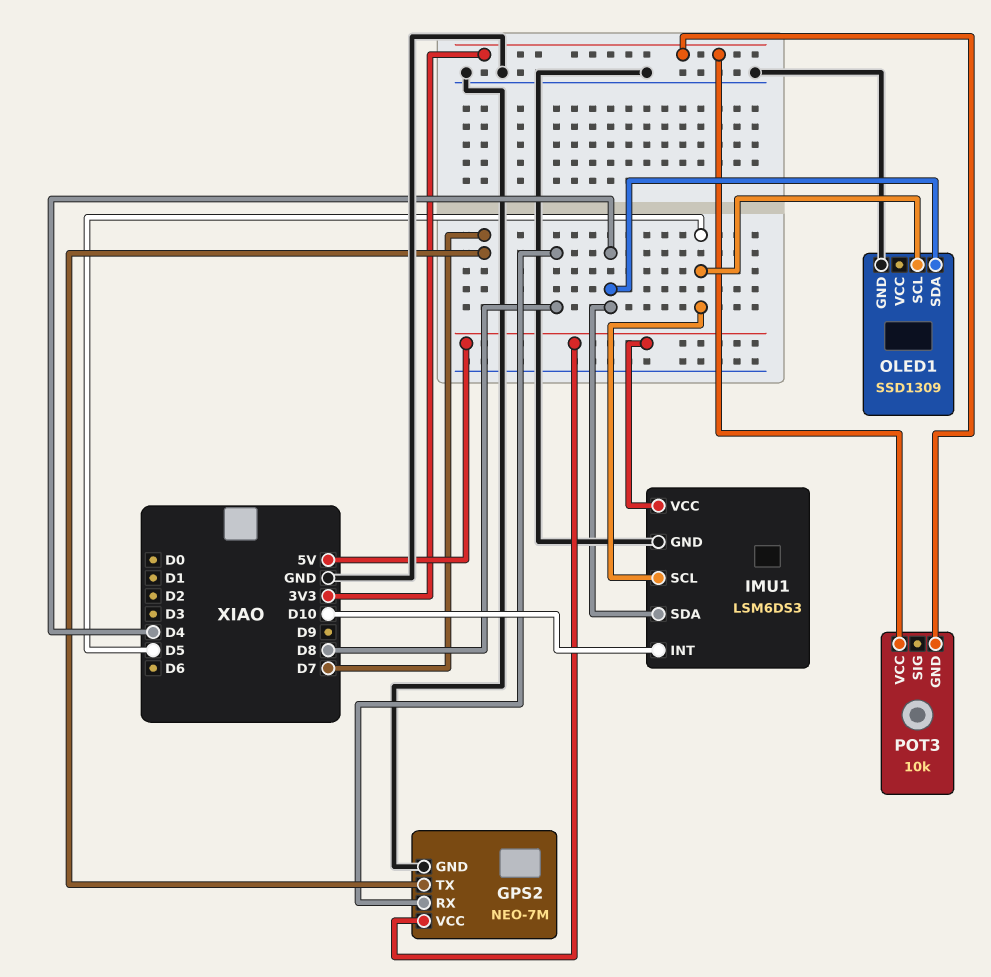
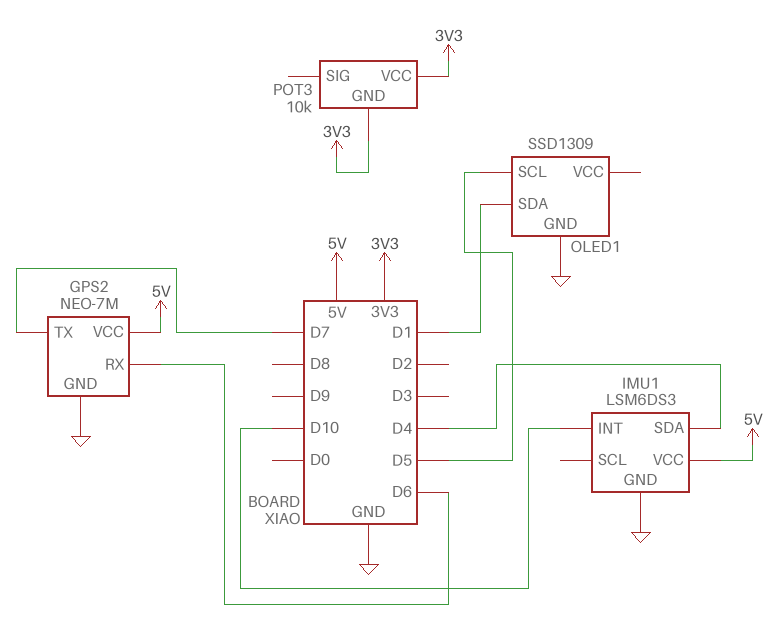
GPS2 pin RX: D8 -> D6
IMU1 pin SCL: D5 -> none
OLED1 pin SDA: D4 -> D1

